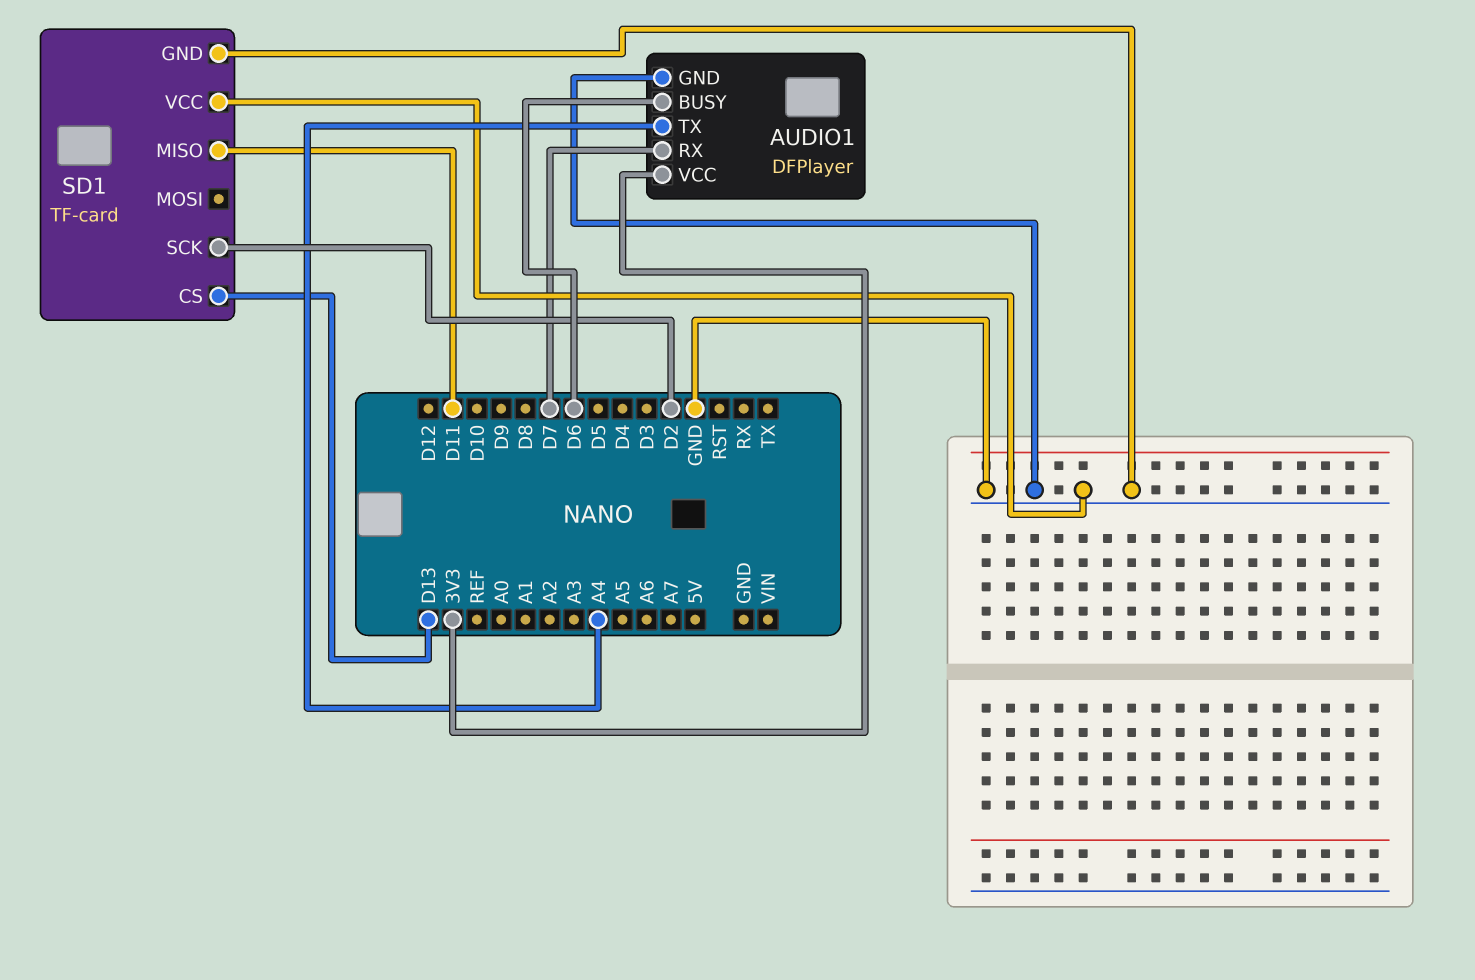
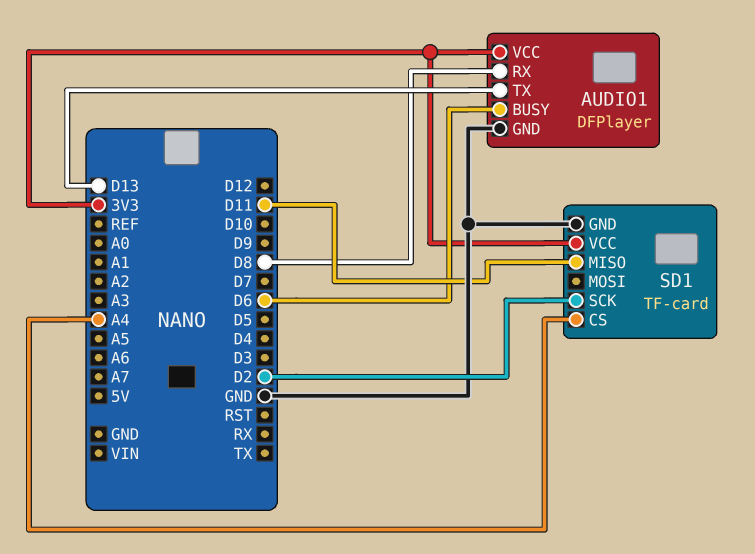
AUDIO1 pin RX: D7 -> D8
AUDIO1 pin TX: A4 -> D13
SD1 pin CS: D13 -> A4
SD1 pin VCC: GND -> 3V3

